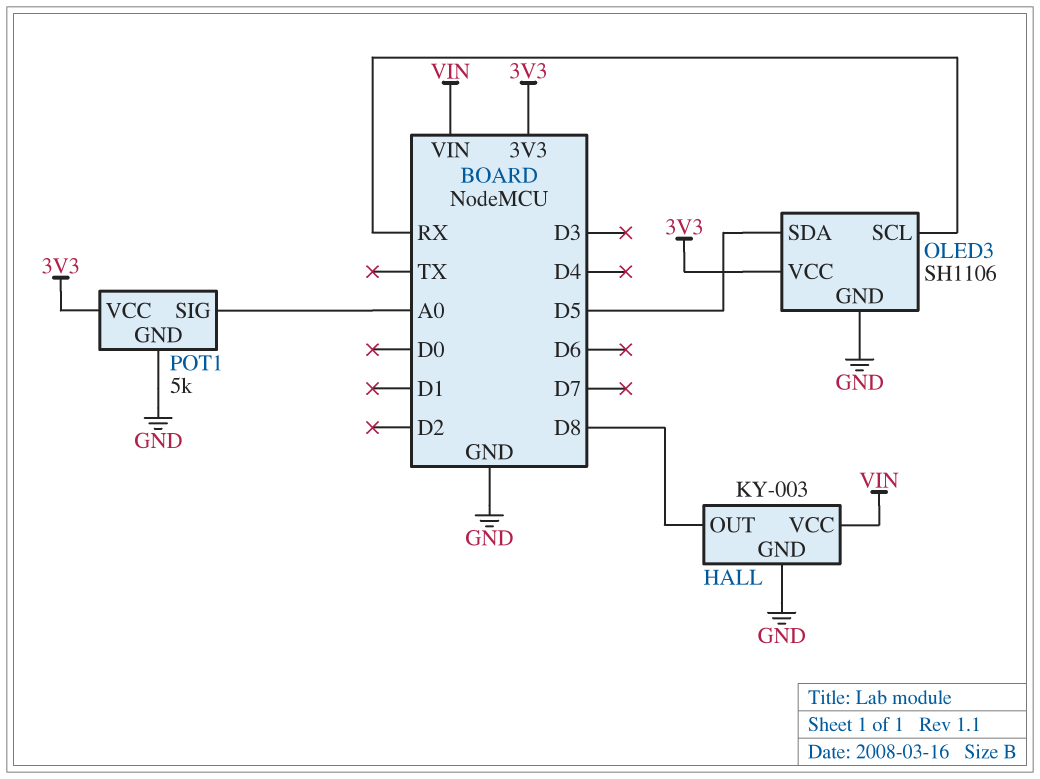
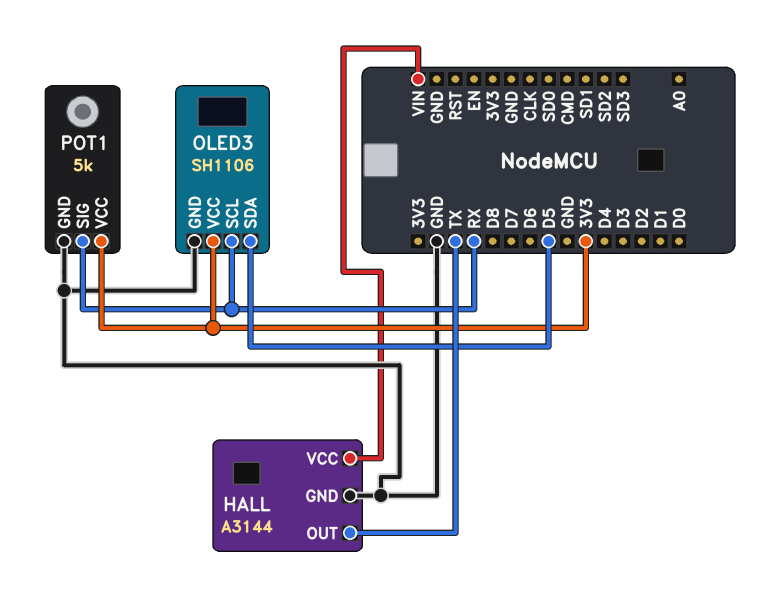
HALL: KY-003 -> A3144
HALL pin OUT: D8 -> TX
POT1 pin SIG: A0 -> RX

